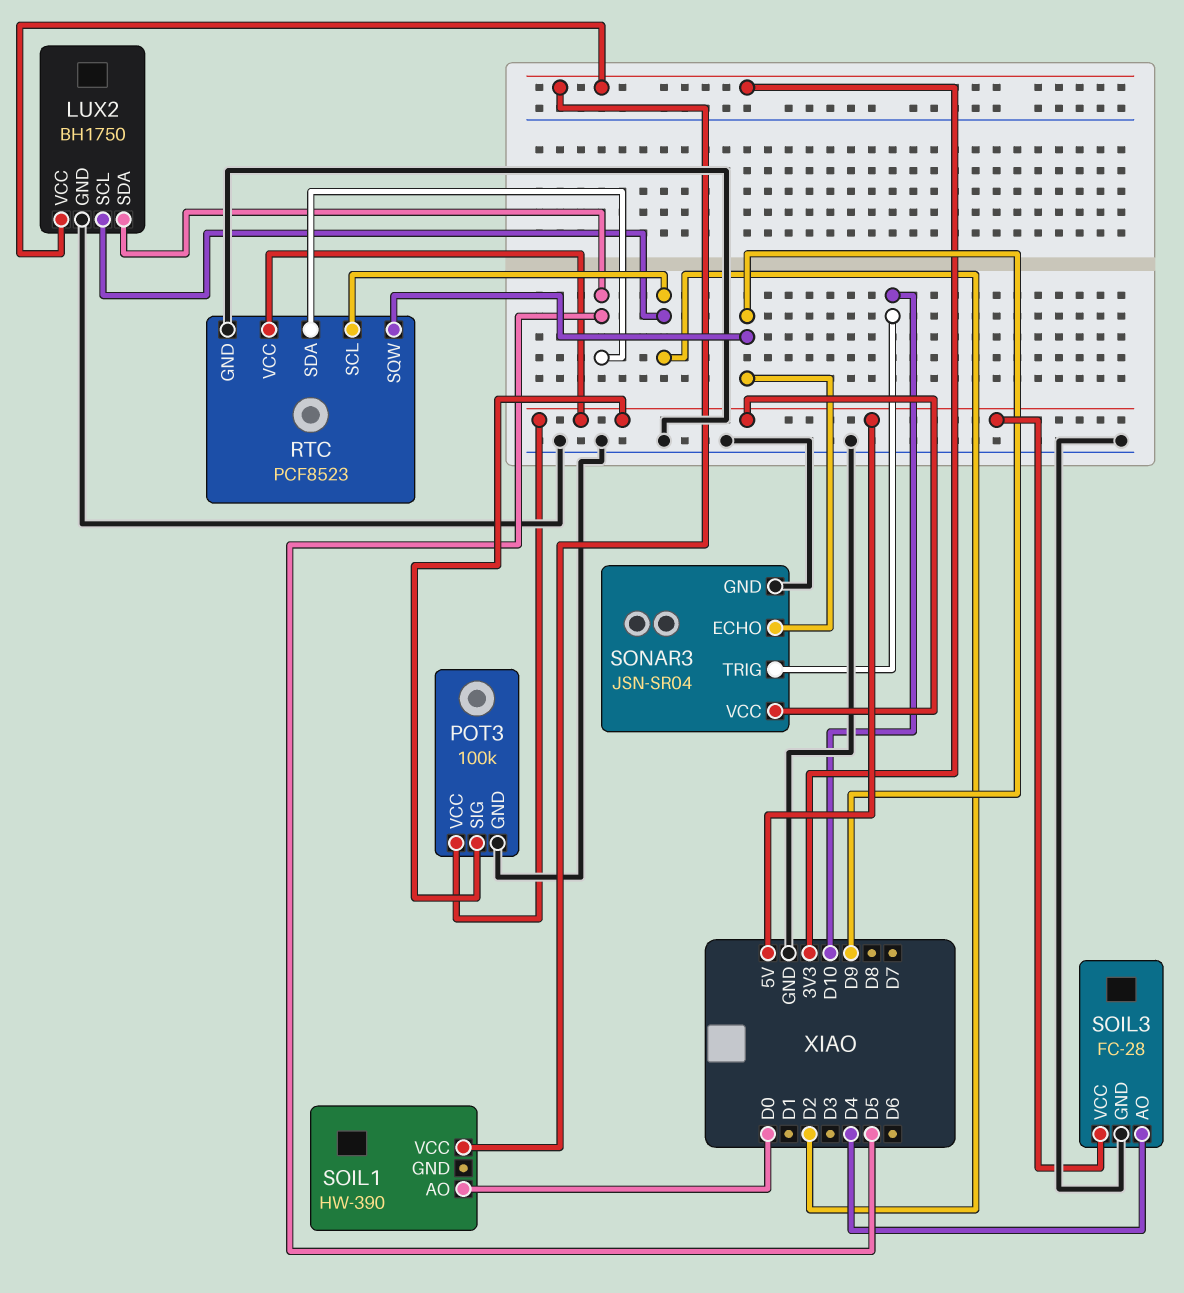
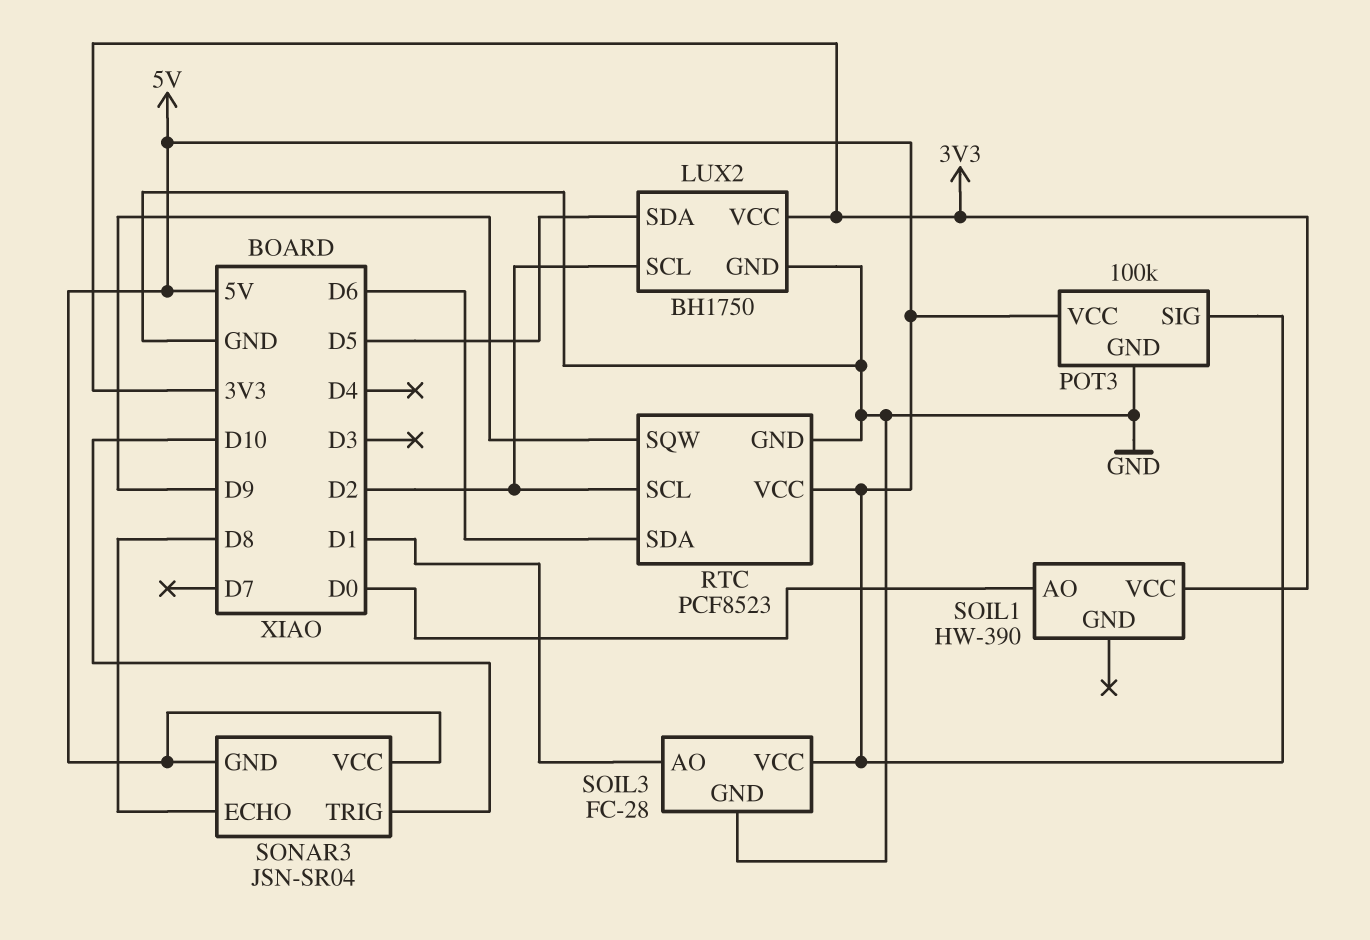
RTC pin SDA: D5 -> D6
SOIL3 pin AO: D4 -> D1
SONAR3 pin ECHO: D9 -> D8
SONAR3 pin GND: GND -> 5V

